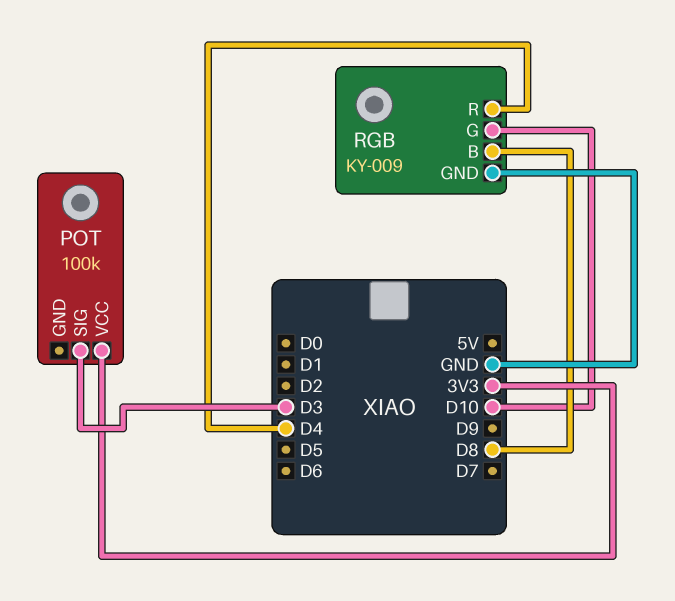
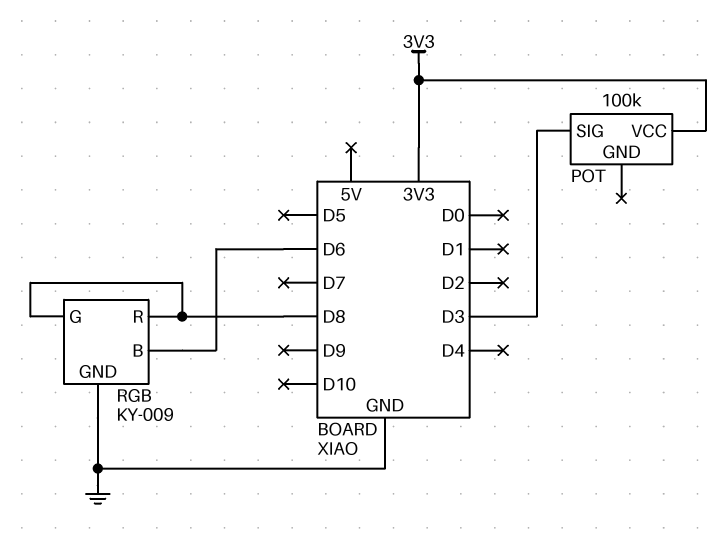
RGB pin B: D8 -> D6
RGB pin G: D10 -> D8
RGB pin R: D4 -> D8

